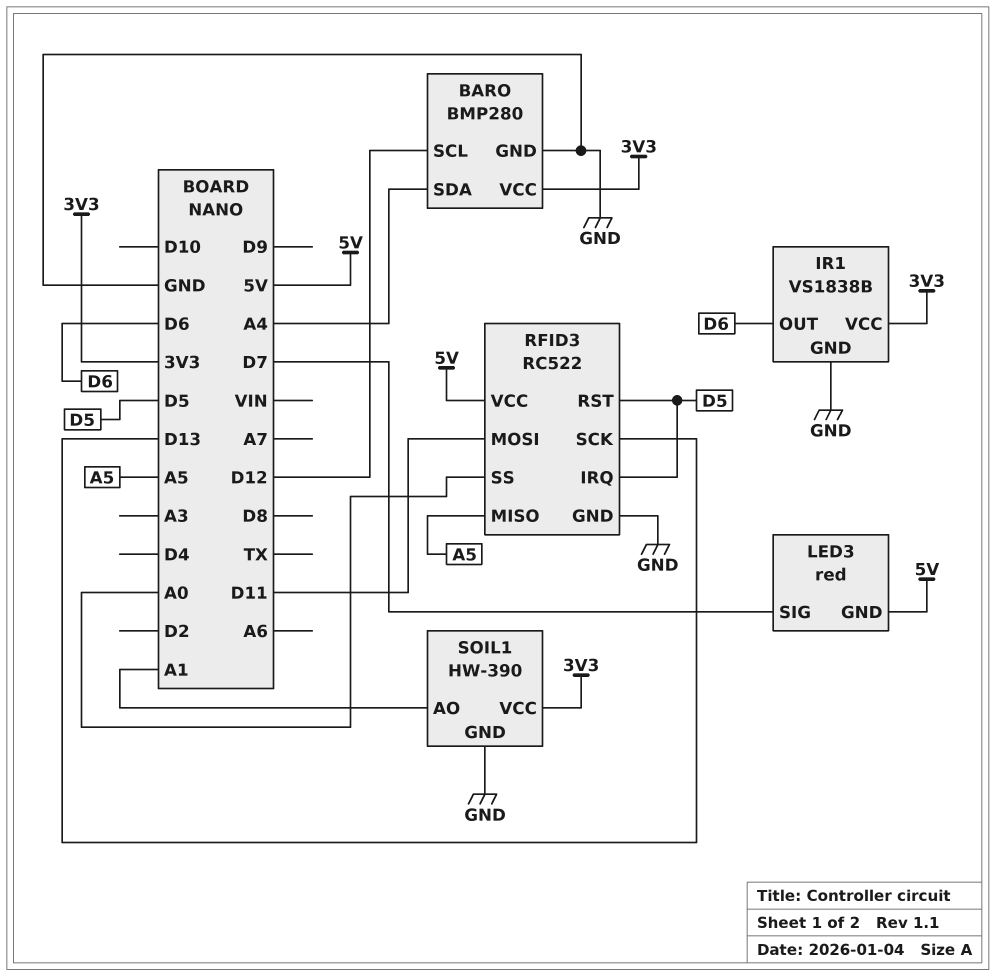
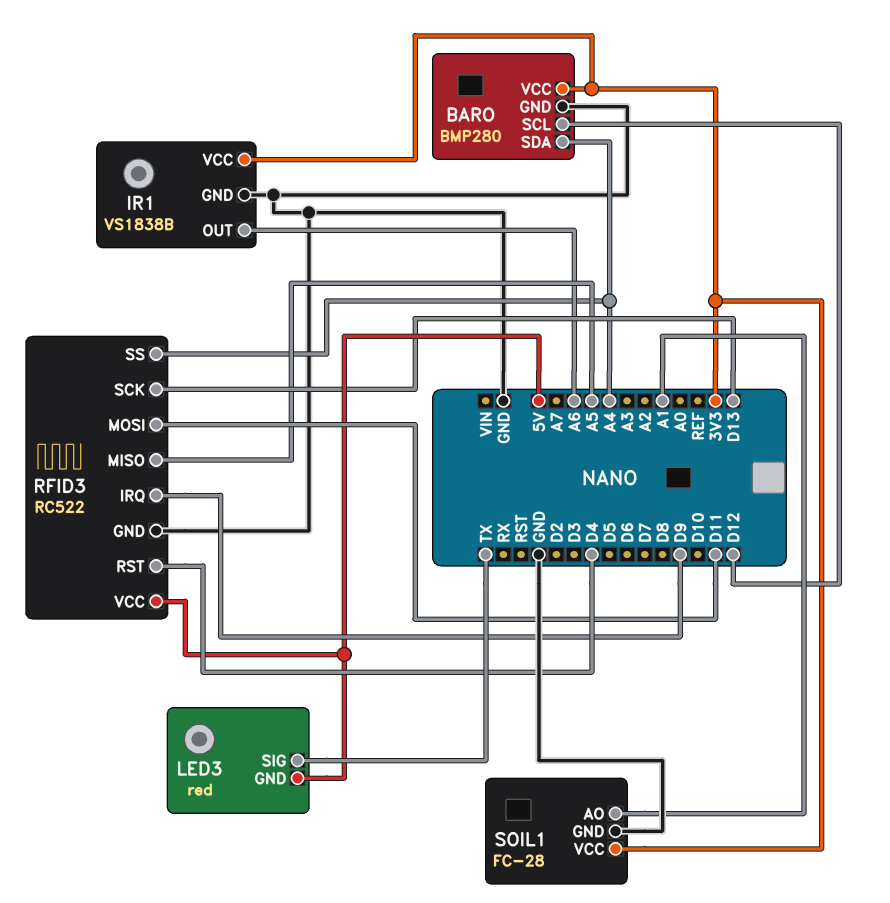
IR1 pin OUT: D6 -> A6
LED3 pin SIG: D7 -> TX
RFID3 pin IRQ: D5 -> D9
RFID3 pin RST: D5 -> D4
RFID3 pin SS: A0 -> A4
SOIL1: HW-390 -> FC-28

